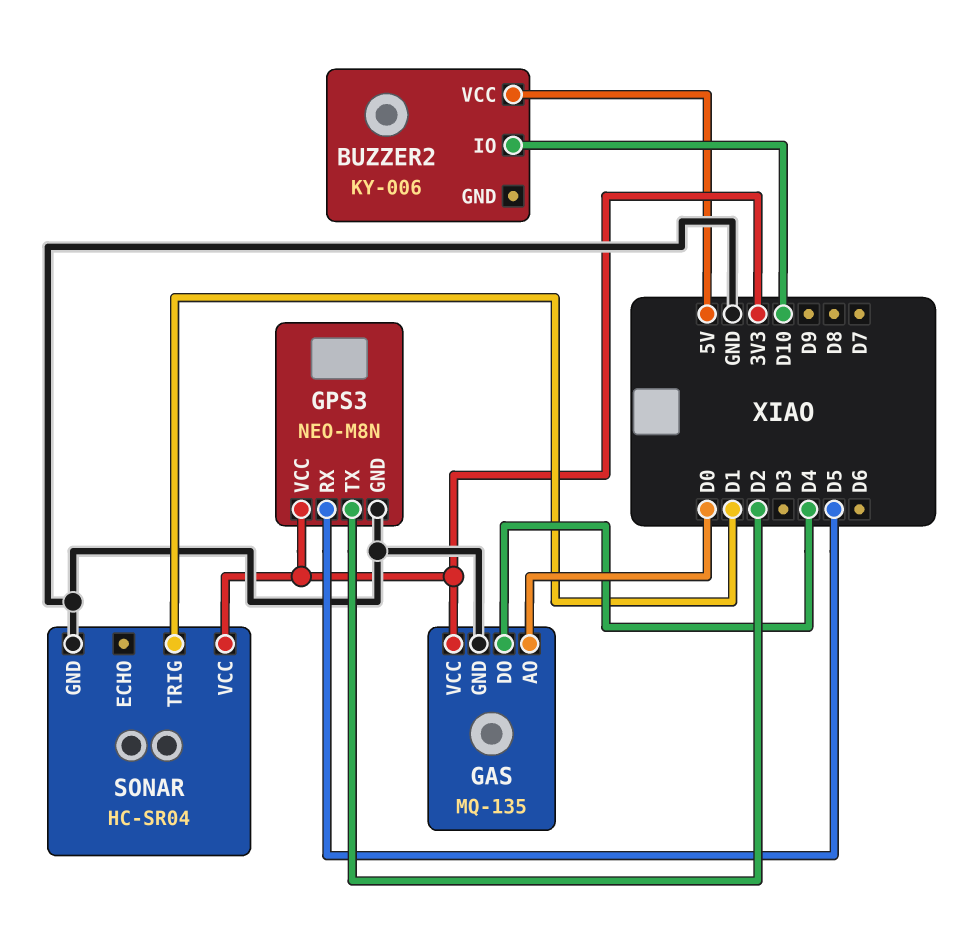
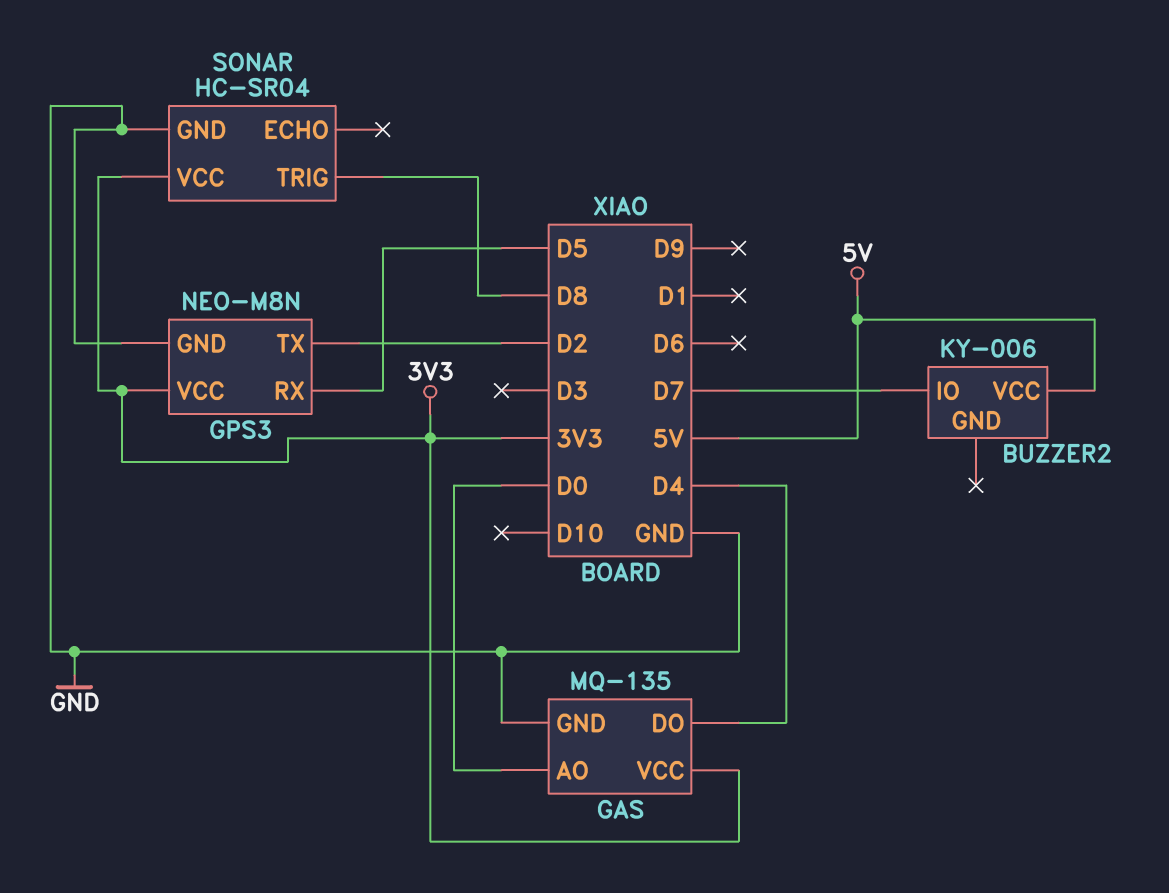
BUZZER2 pin IO: D10 -> D7
SONAR pin TRIG: D1 -> D8

